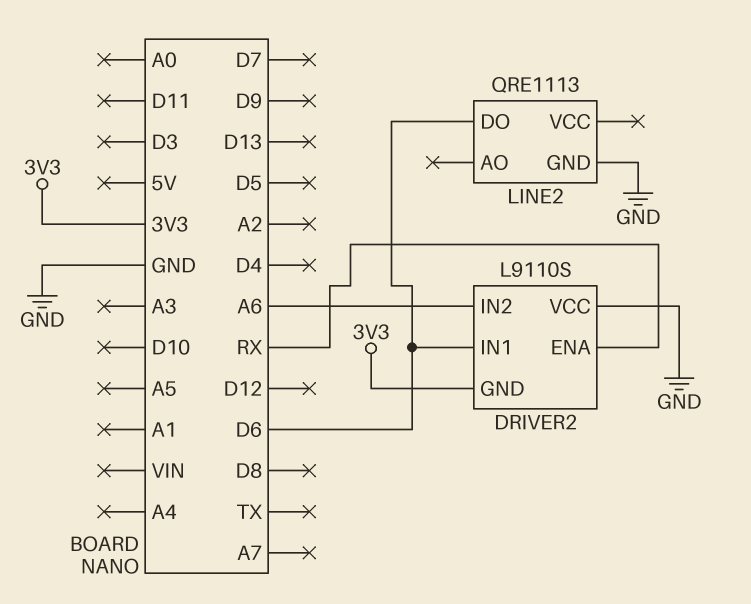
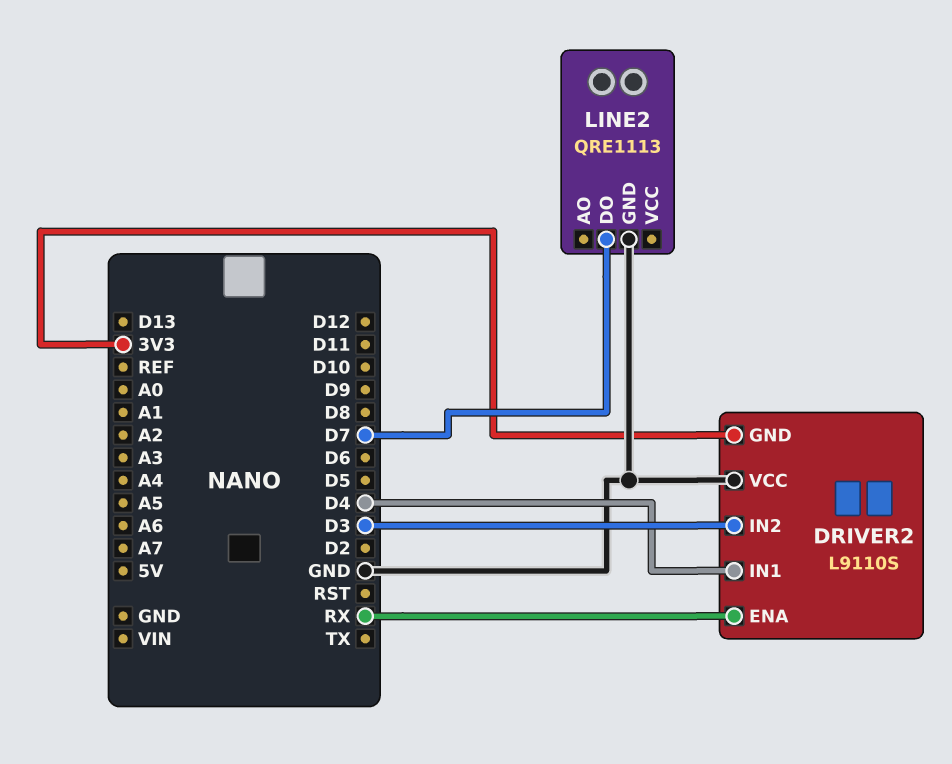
DRIVER2 pin IN1: D6 -> D4
DRIVER2 pin IN2: A6 -> D3
LINE2 pin DO: D6 -> D7

